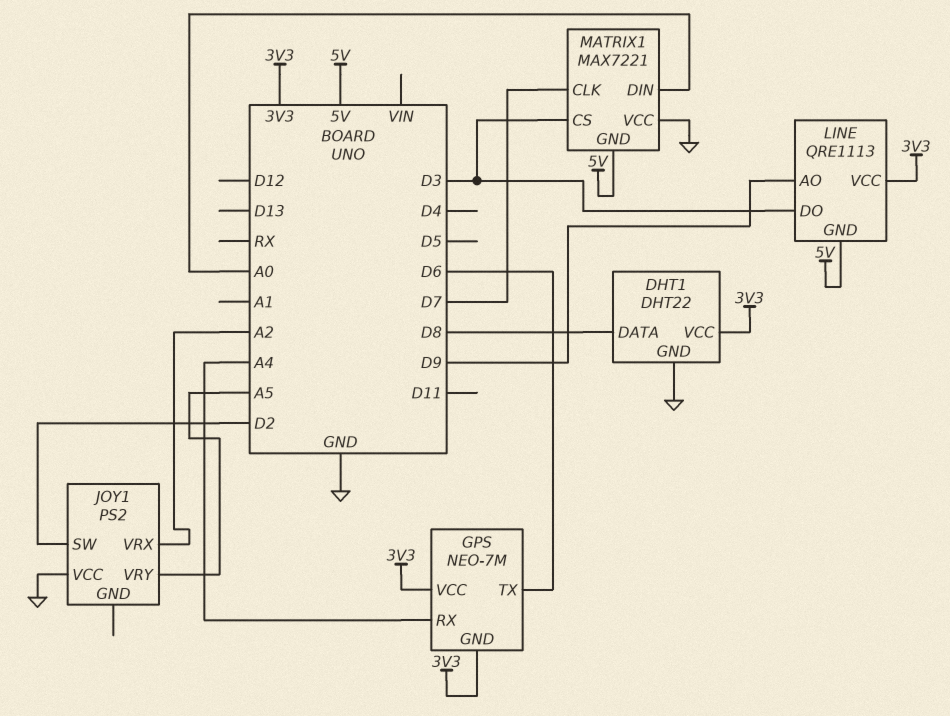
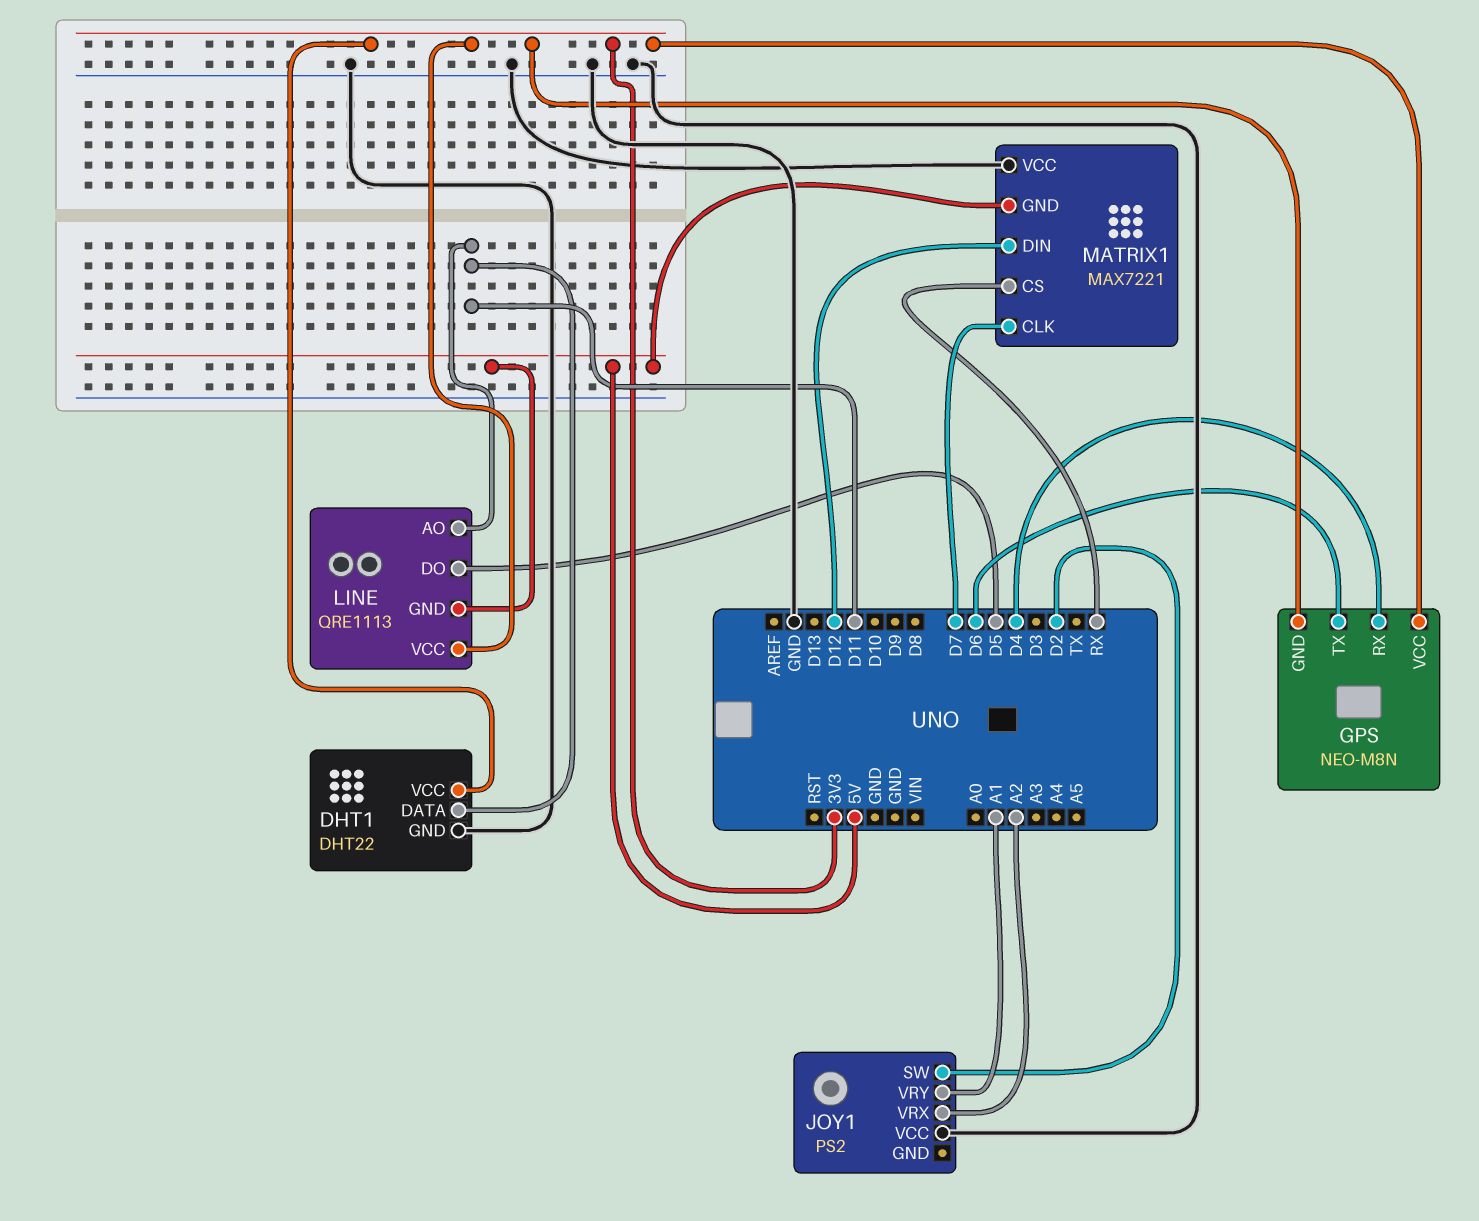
DHT1 pin DATA: D8 -> D11
GPS: NEO-7M -> NEO-M8N
GPS pin RX: A4 -> D4
JOY1 pin VRY: A5 -> A1
LINE pin AO: D9 -> D11
LINE pin DO: D3 -> D5
MATRIX1 pin CS: D3 -> RX
MATRIX1 pin DIN: A0 -> D12

